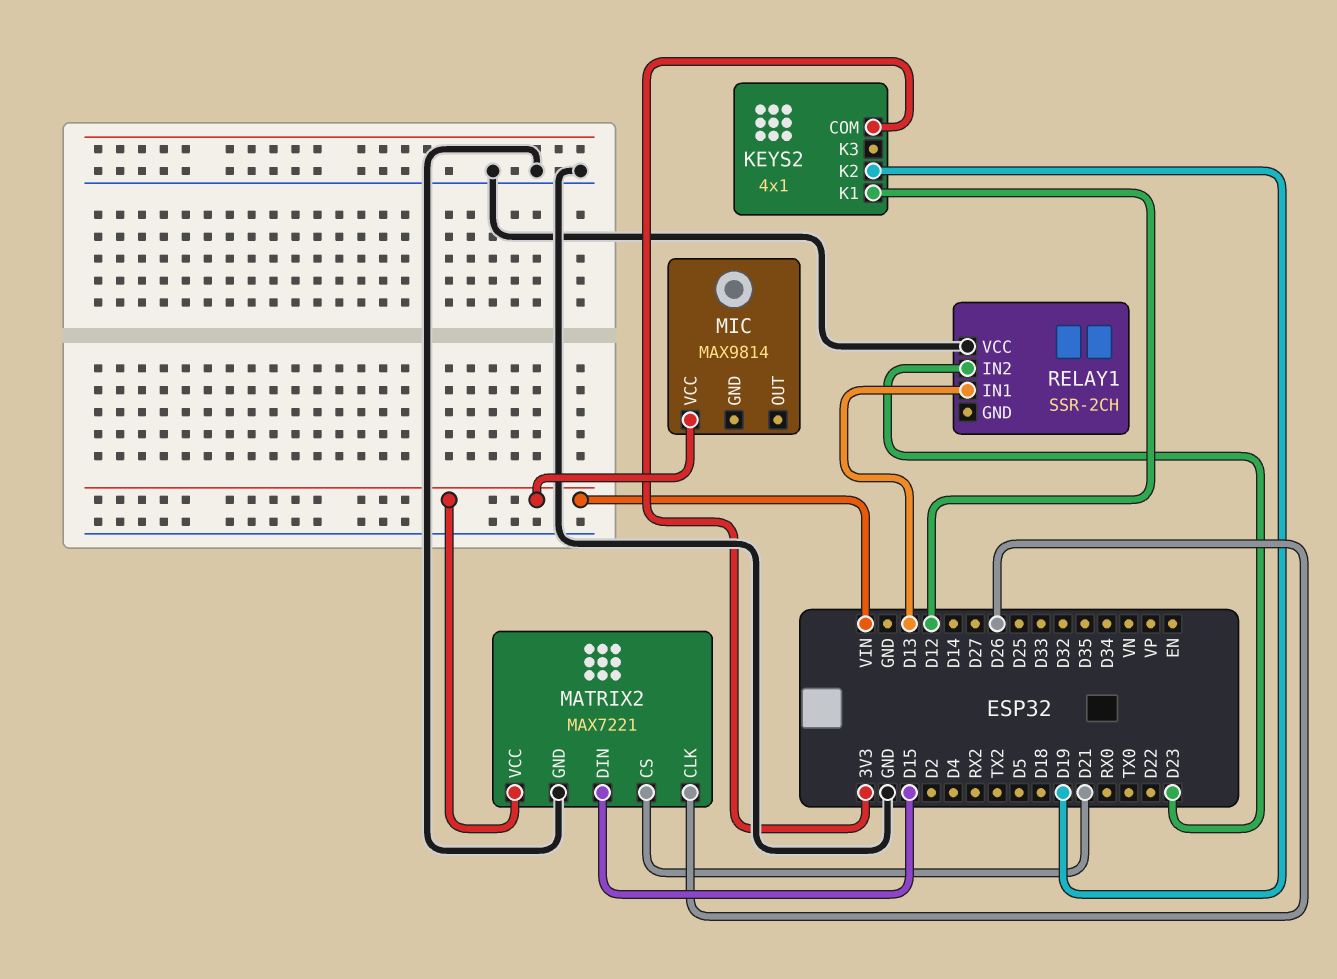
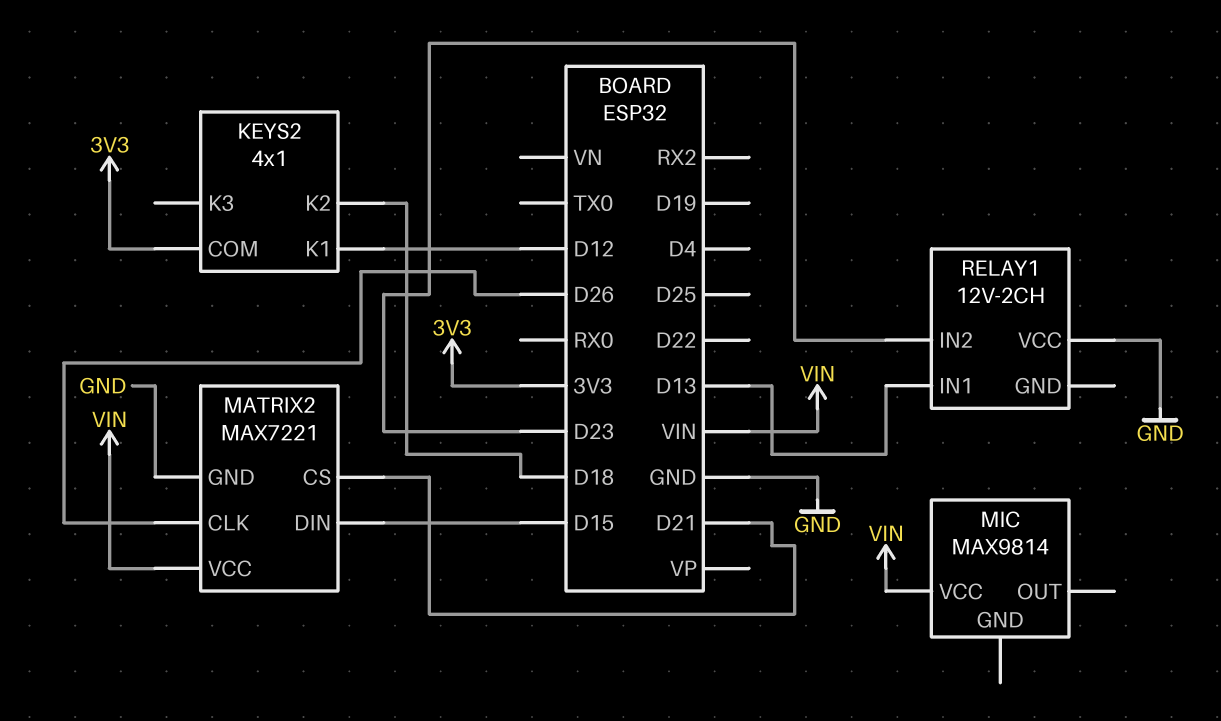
KEYS2 pin K2: D19 -> D18
RELAY1: SSR-2CH -> 12V-2CH

